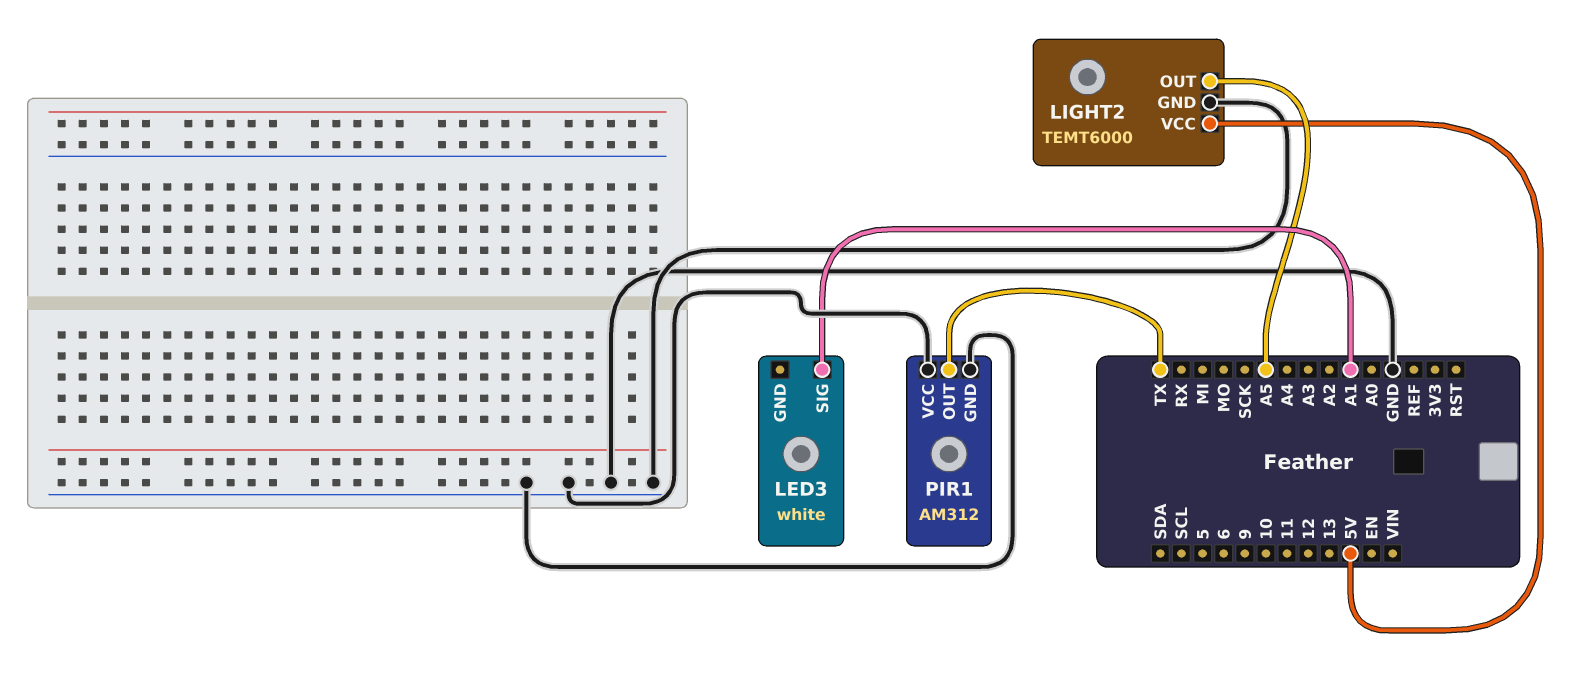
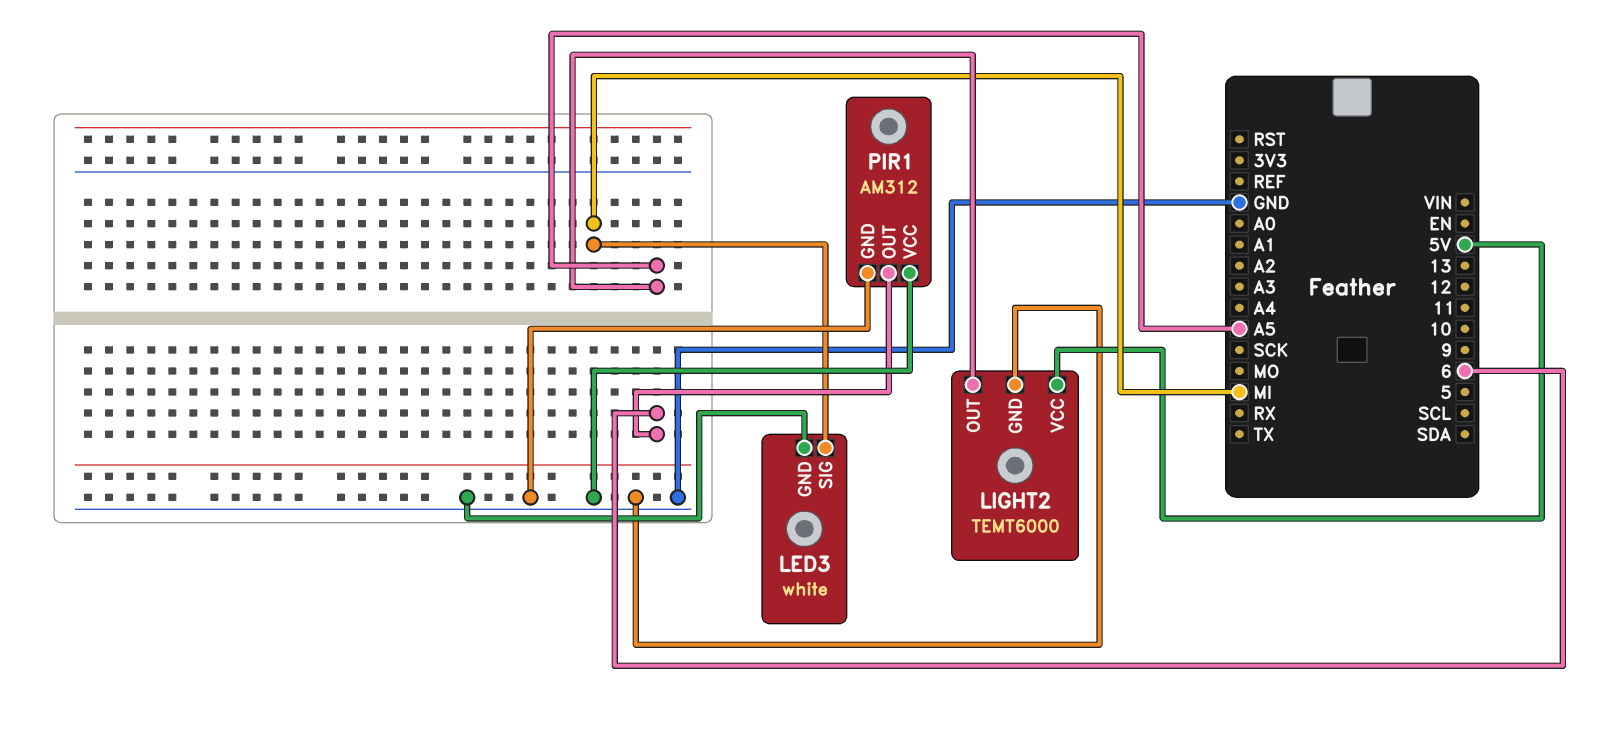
LED3 pin GND: none -> GND
LED3 pin SIG: A1 -> MI
PIR1 pin OUT: TX -> 6

